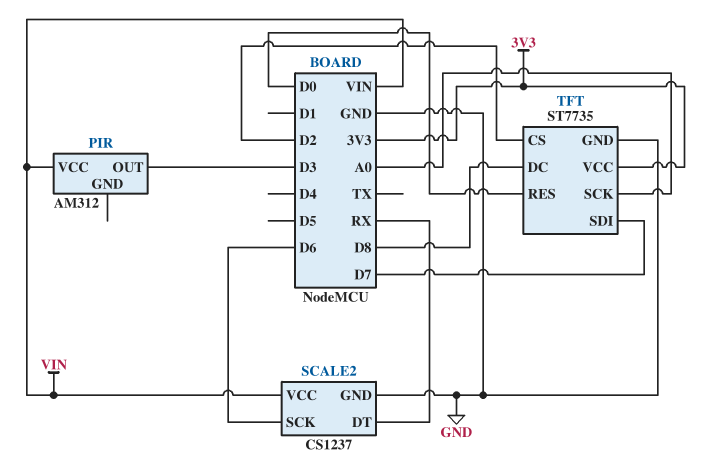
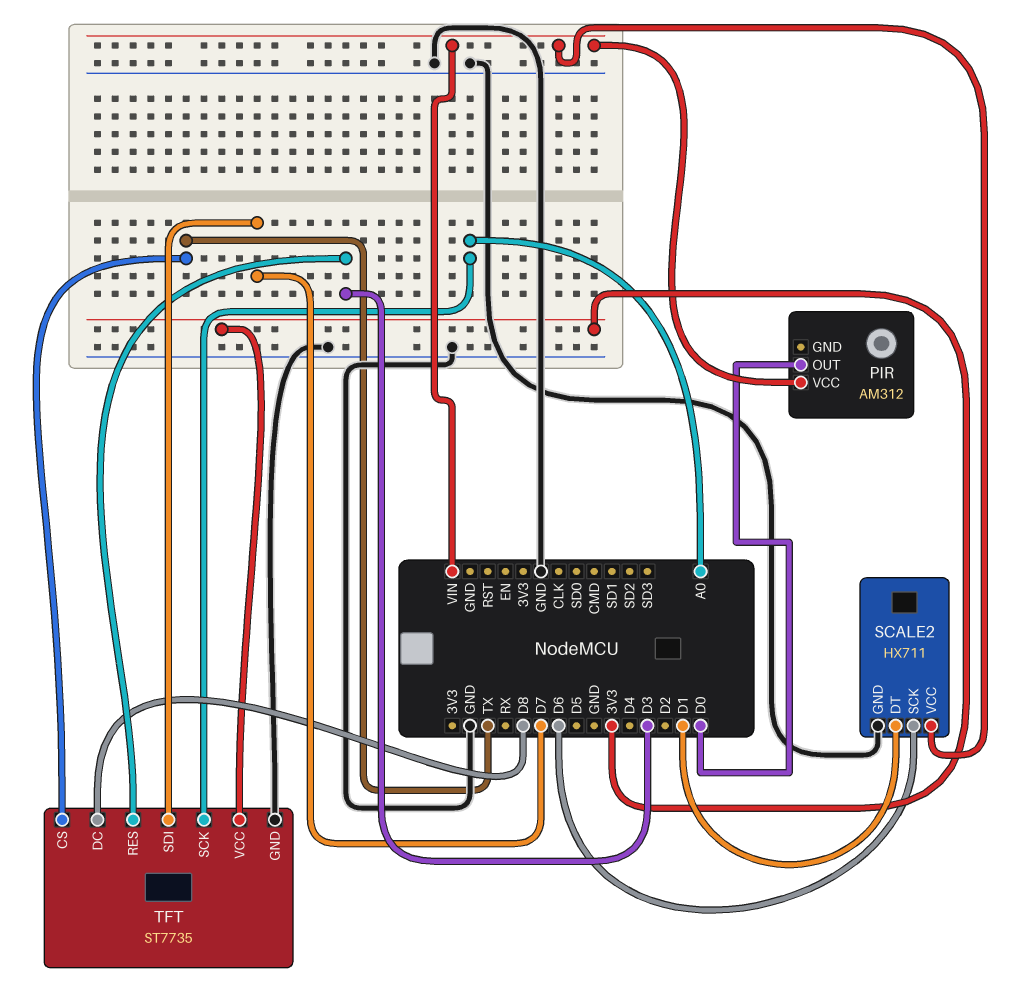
PIR pin OUT: D3 -> D0
SCALE2: CS1237 -> HX711
SCALE2 pin DT: RX -> D1
TFT pin CS: D2 -> TX
TFT pin RES: D0 -> D3

